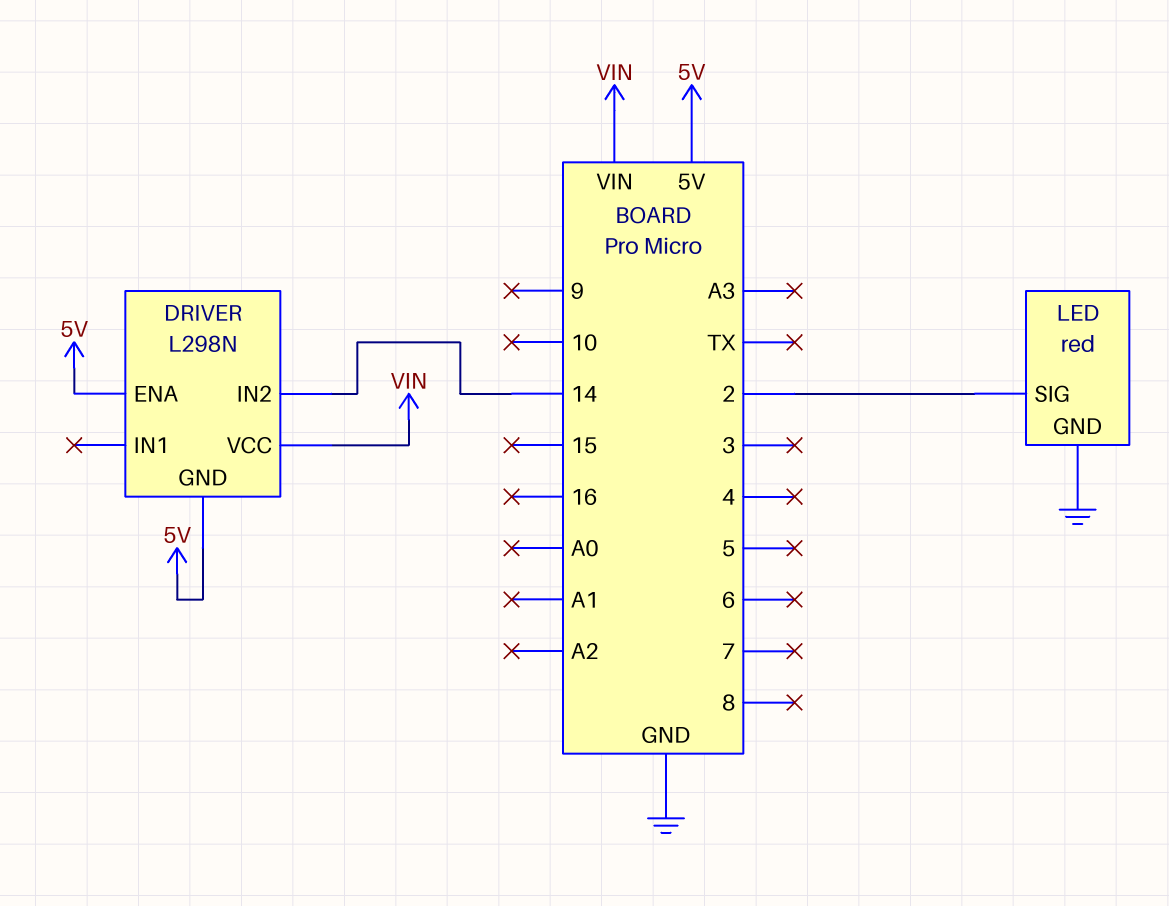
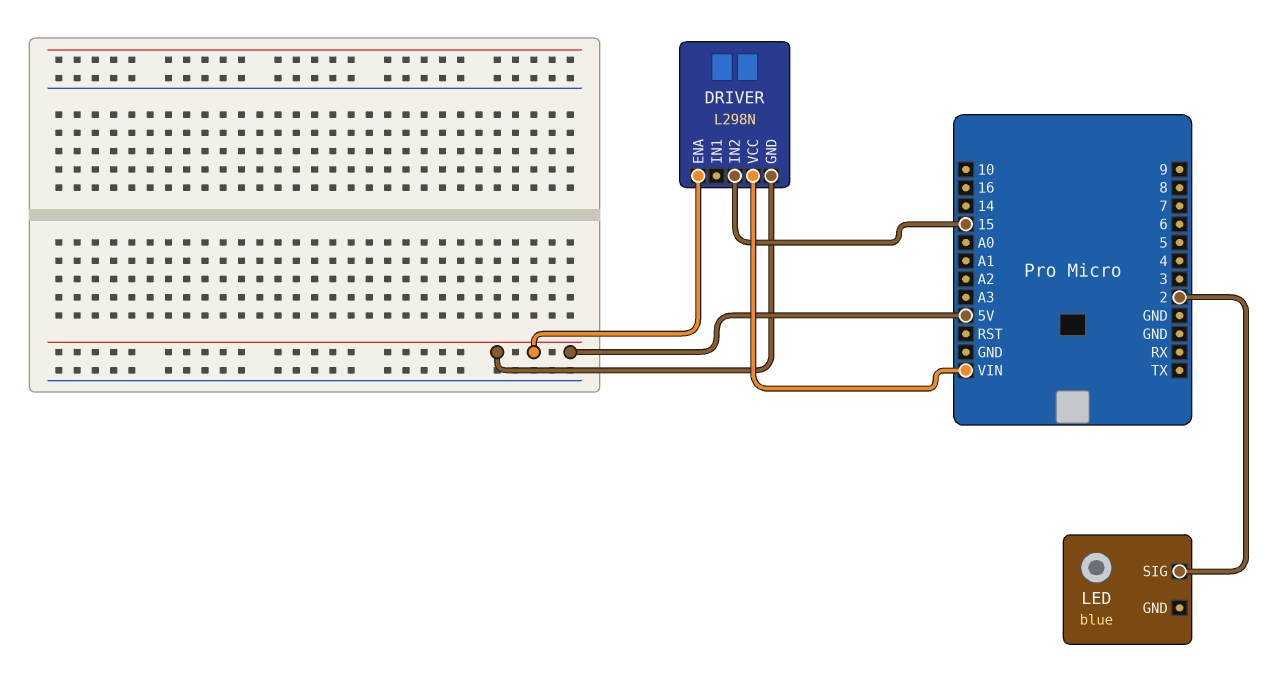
DRIVER pin IN2: 14 -> 15
LED: red -> blue
LED pin GND: GND -> none

